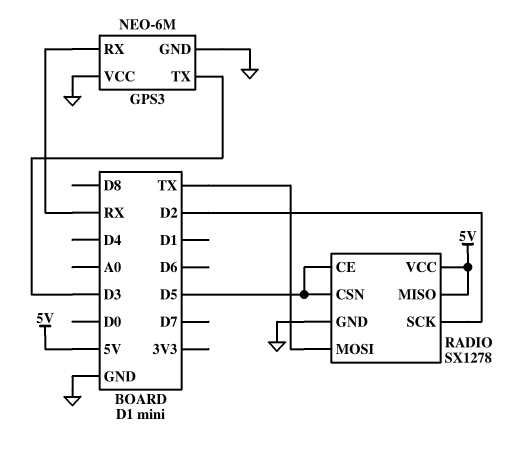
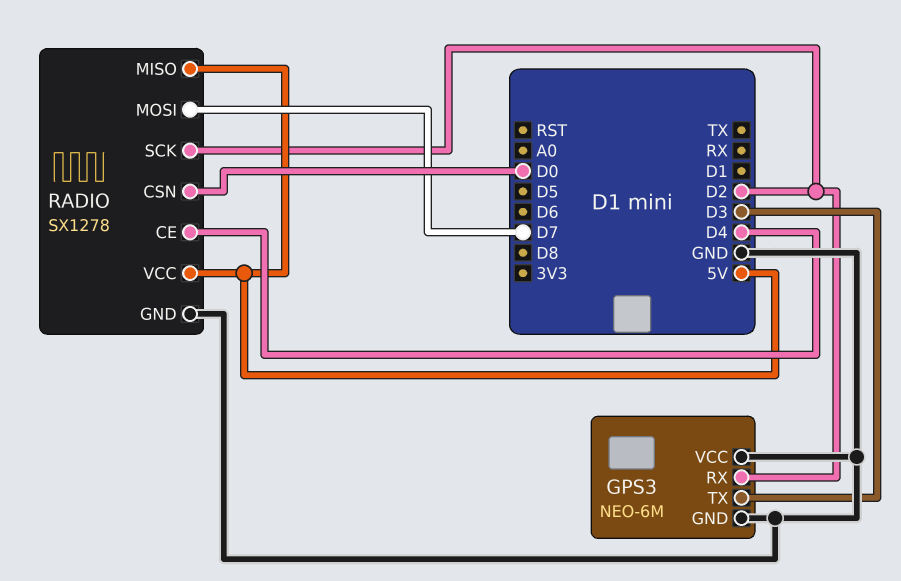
GPS3 pin RX: RX -> D2
RADIO pin CE: D5 -> D4
RADIO pin CSN: D5 -> D0
RADIO pin MOSI: TX -> D7

